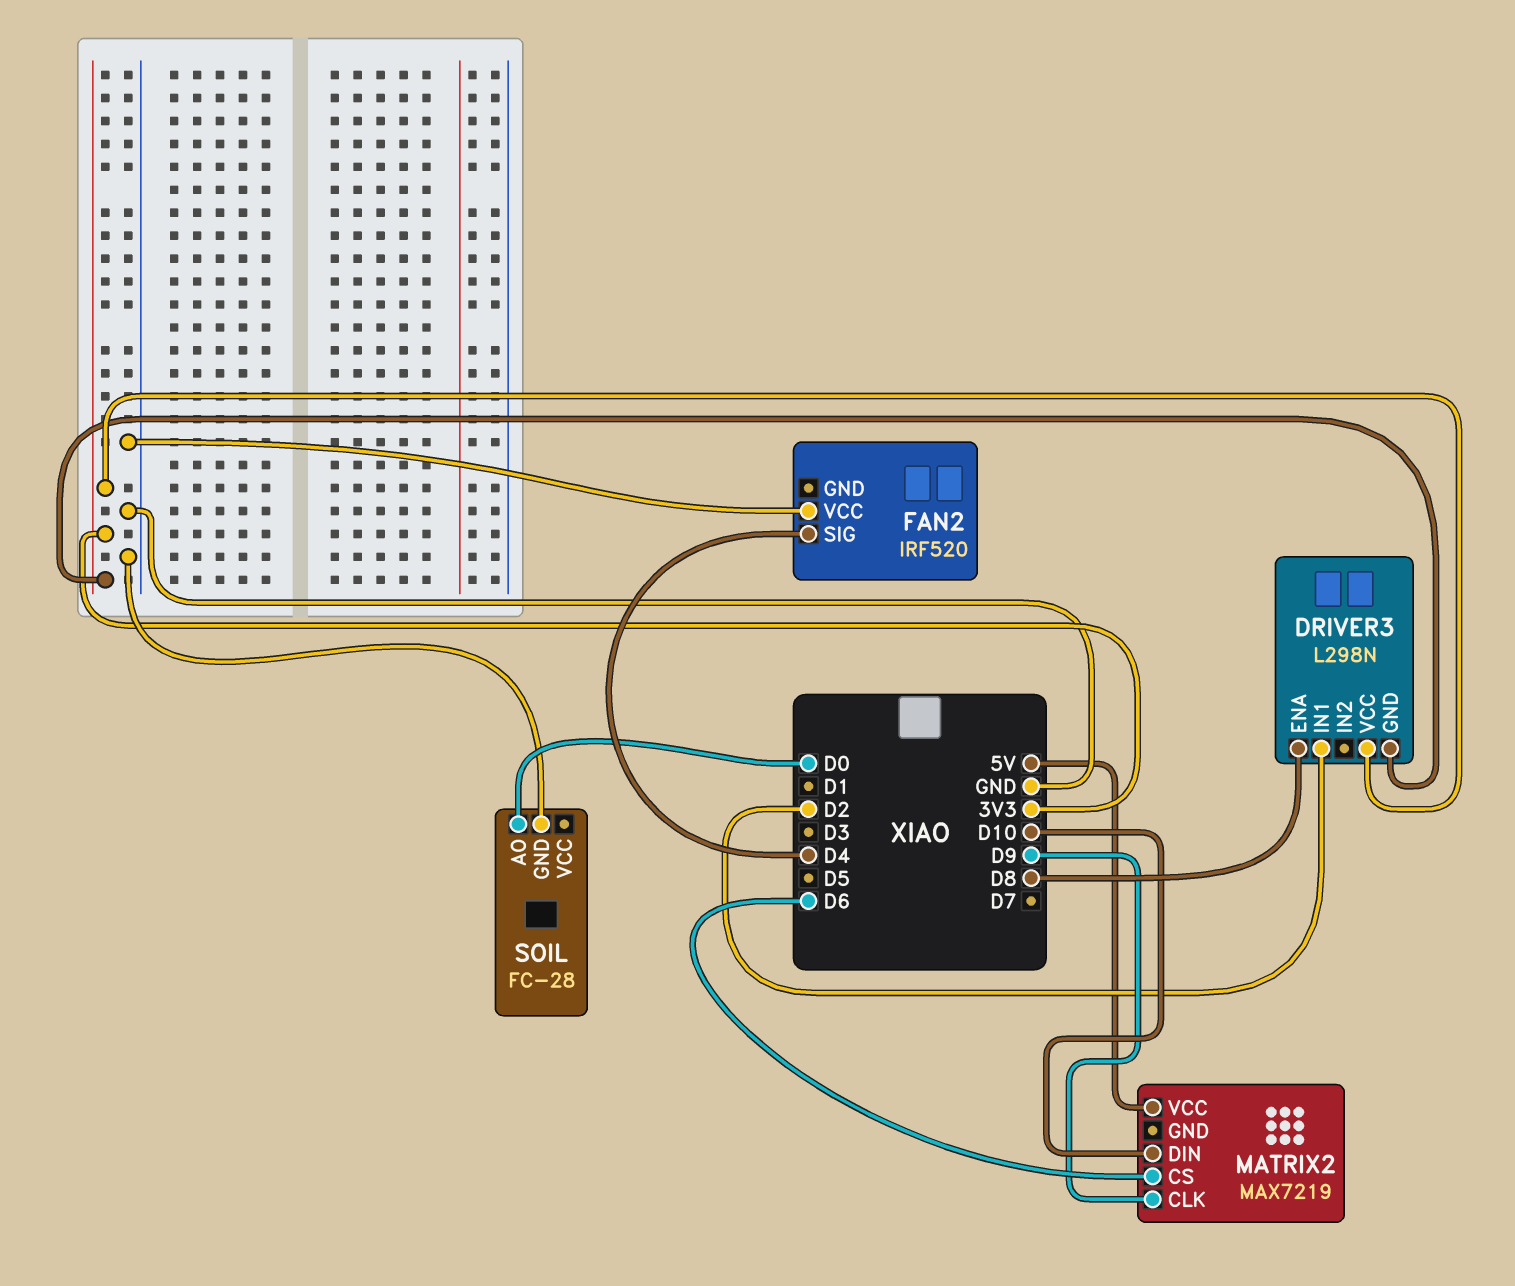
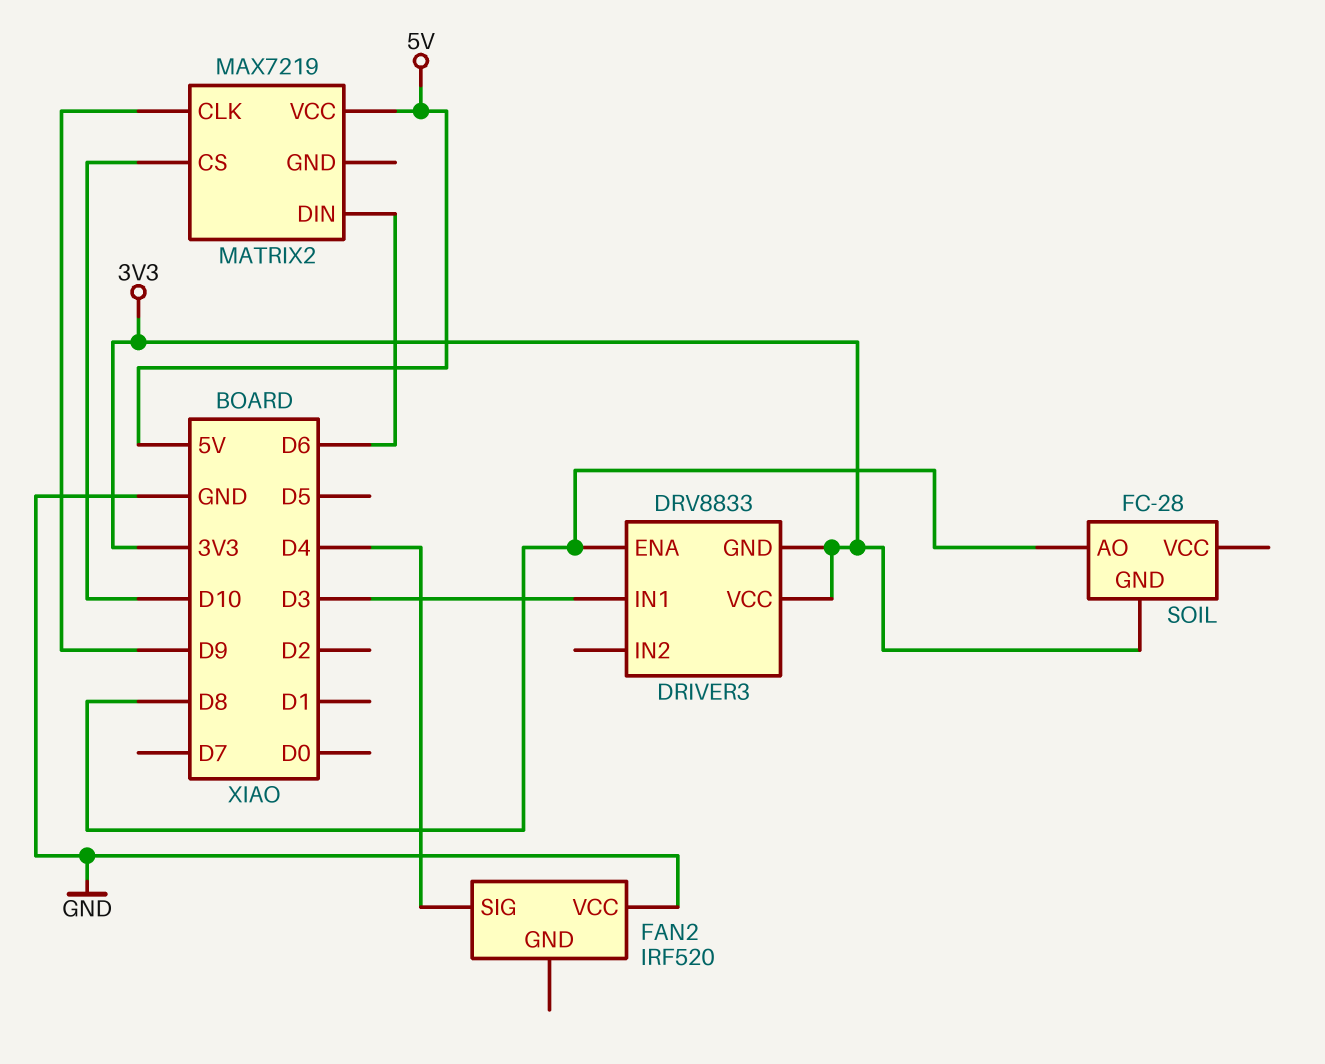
DRIVER3: L298N -> DRV8833
DRIVER3 pin IN1: D2 -> D3
MATRIX2 pin CS: D6 -> D10
MATRIX2 pin DIN: D10 -> D6
SOIL pin AO: D0 -> D8
SOIL pin GND: GND -> 3V3

